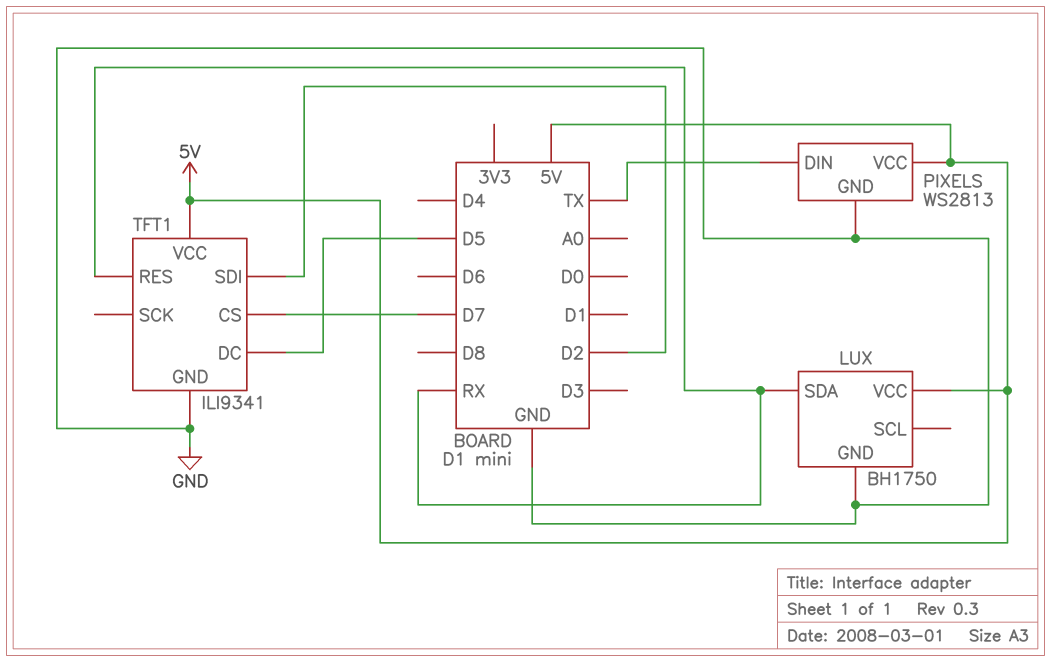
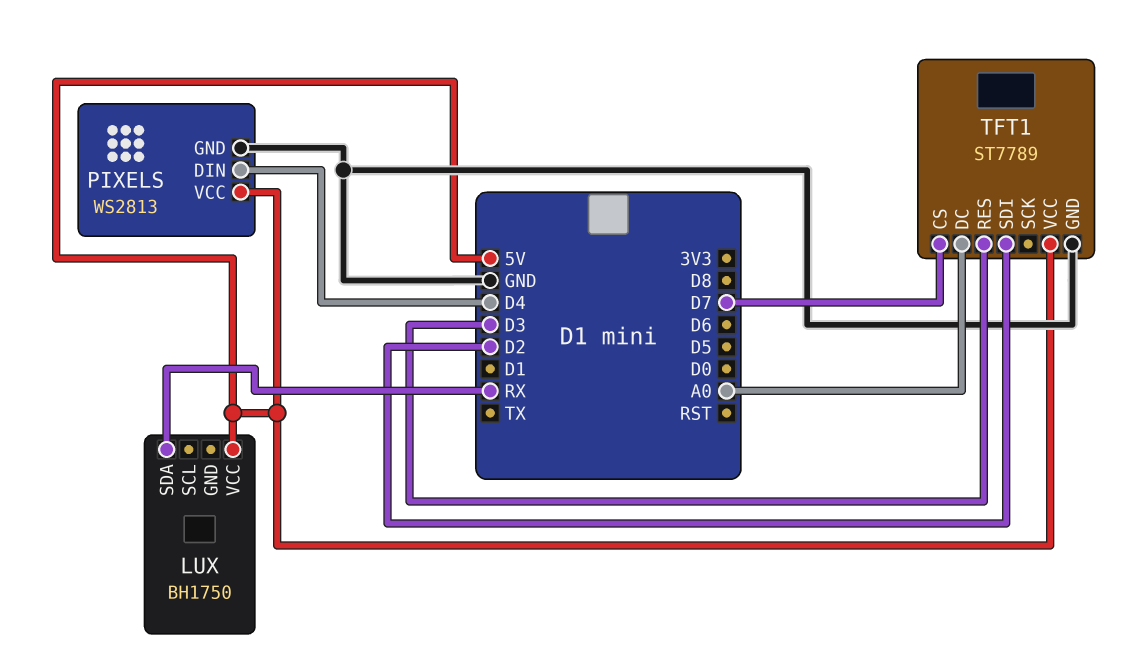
LUX pin GND: GND -> none
PIXELS pin DIN: TX -> D4
TFT1: ILI9341 -> ST7789
TFT1 pin DC: D5 -> A0
TFT1 pin RES: RX -> D3

